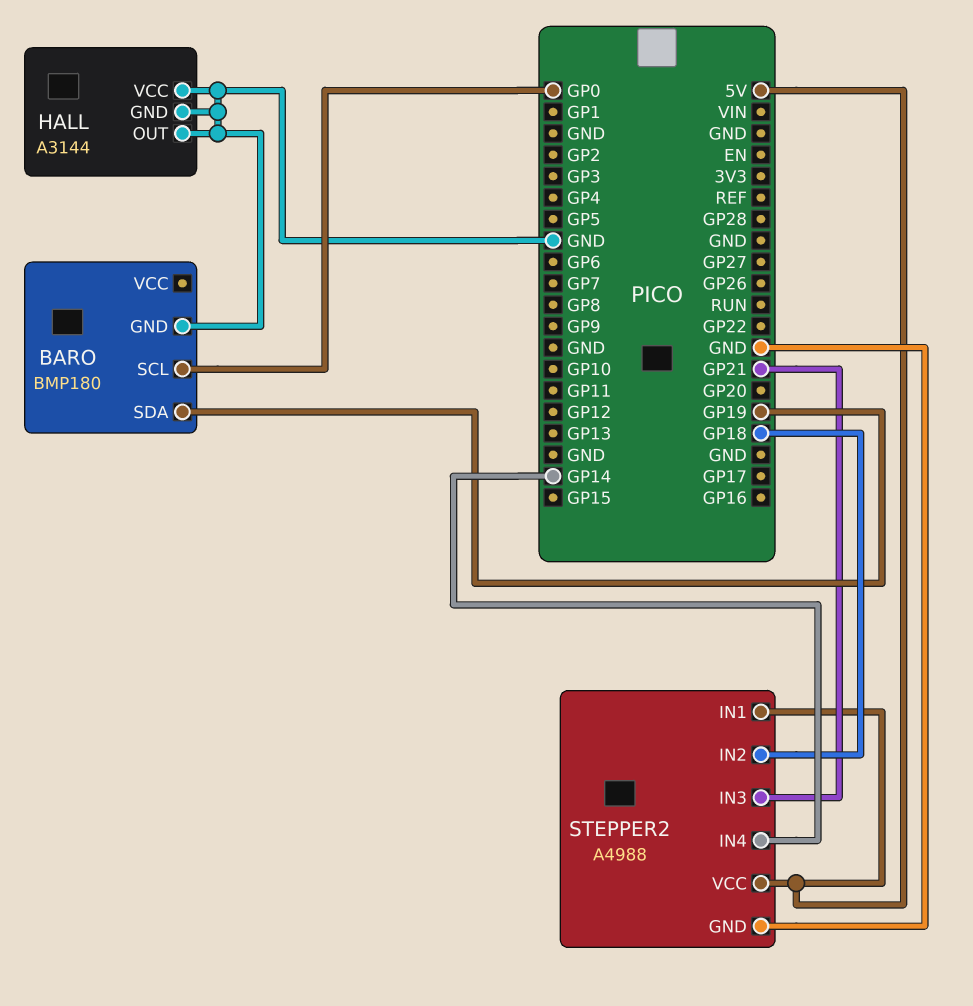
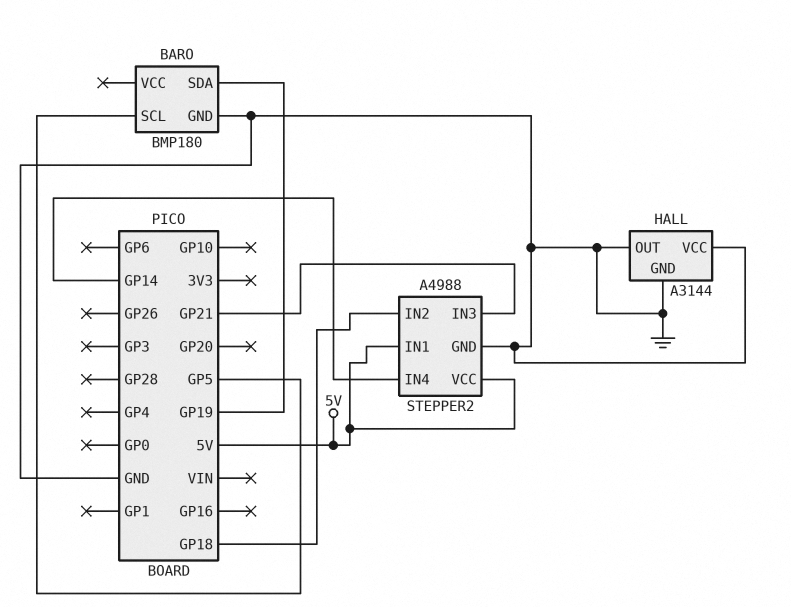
BARO pin SCL: GP0 -> GP5

